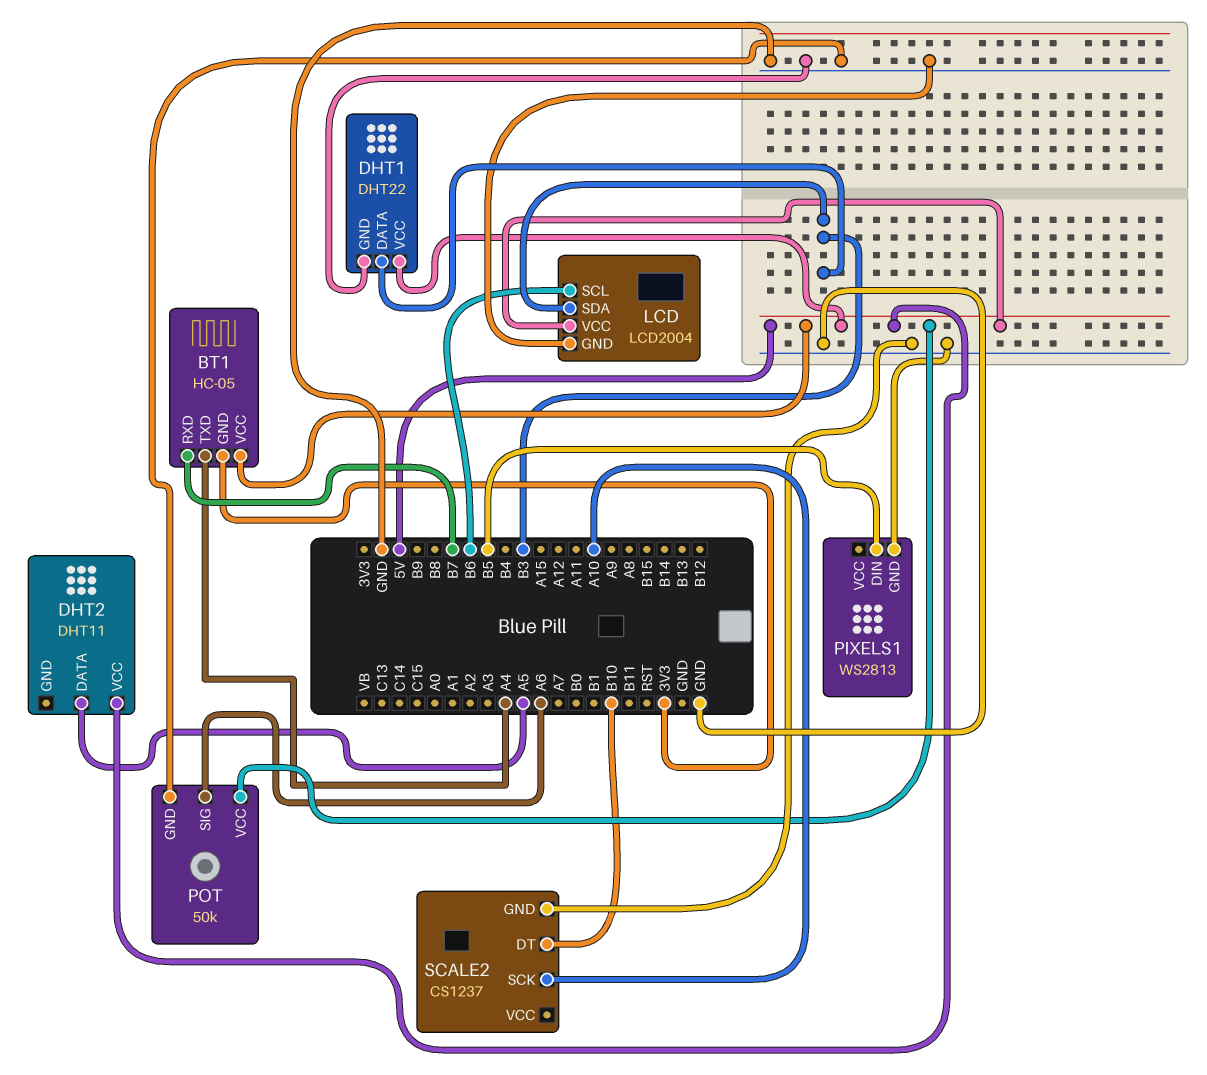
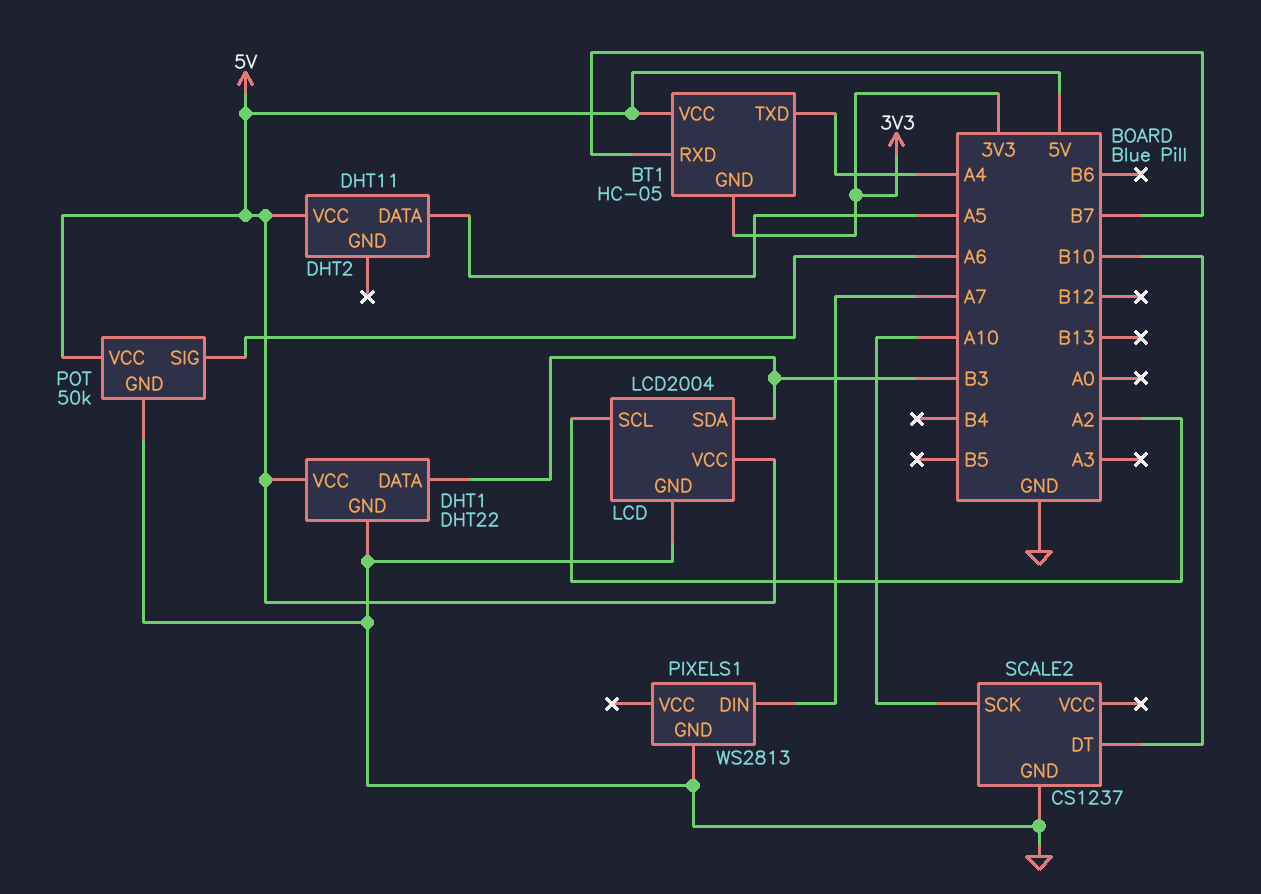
LCD pin SCL: B6 -> A2
PIXELS1 pin DIN: B5 -> A7

